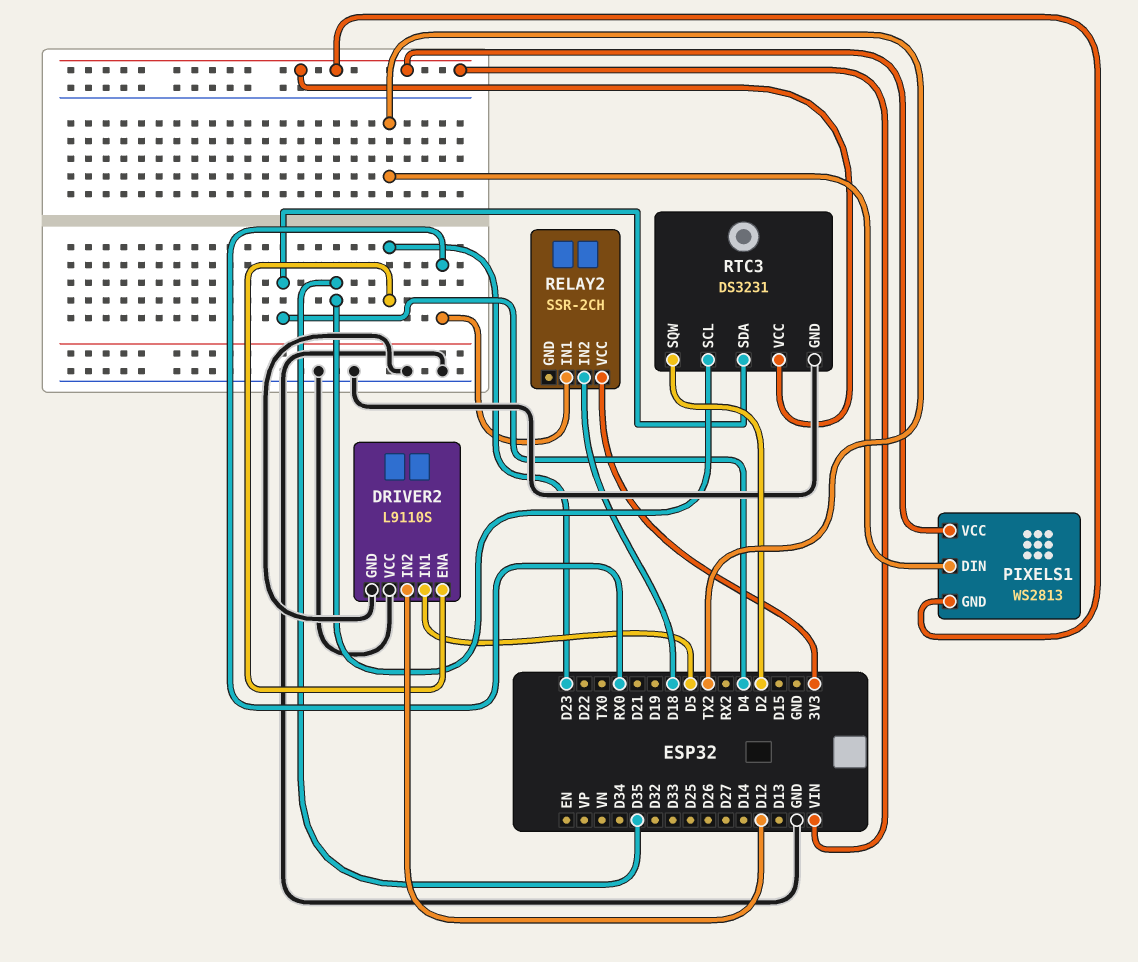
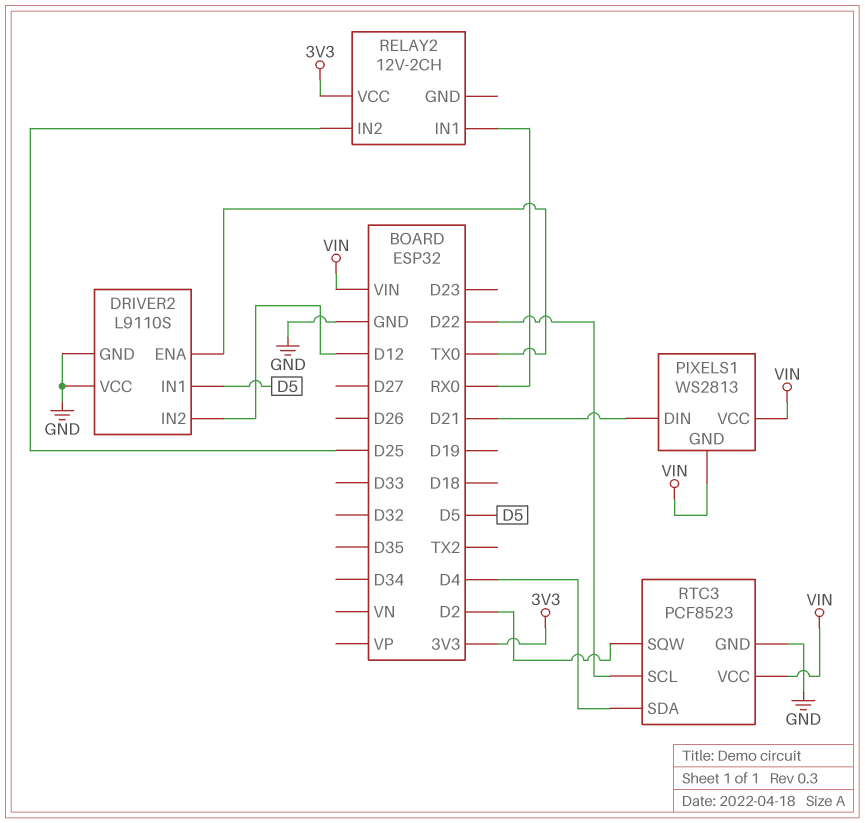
DRIVER2 pin ENA: D23 -> TX0
PIXELS1 pin DIN: TX2 -> D21
RELAY2: SSR-2CH -> 12V-2CH
RELAY2 pin IN2: D18 -> D25
RTC3: DS3231 -> PCF8523
RTC3 pin SCL: D35 -> D22

